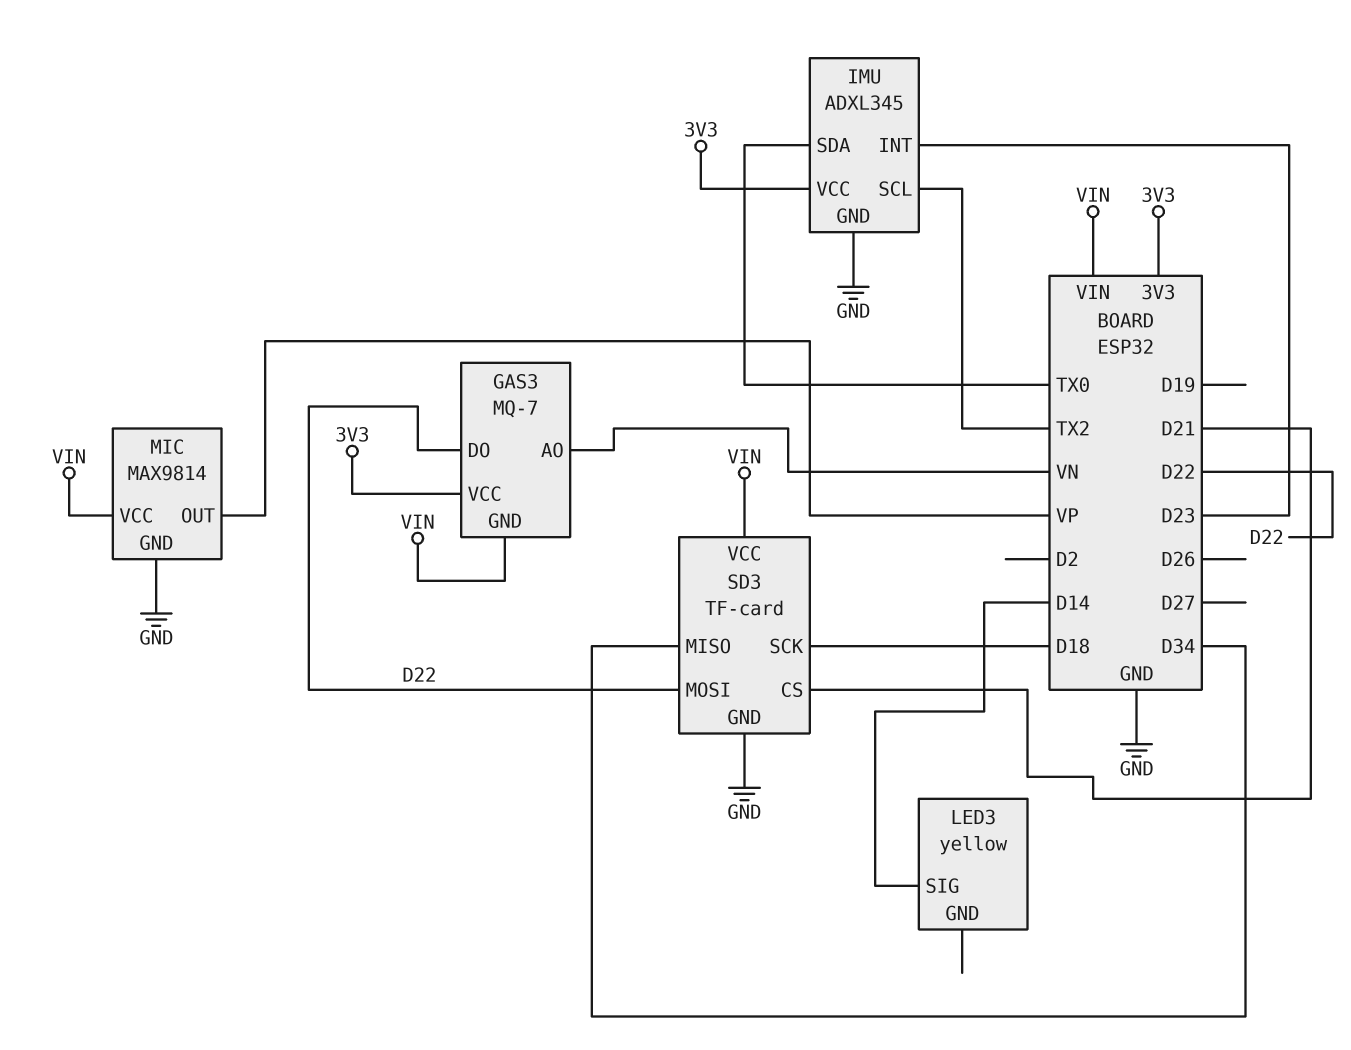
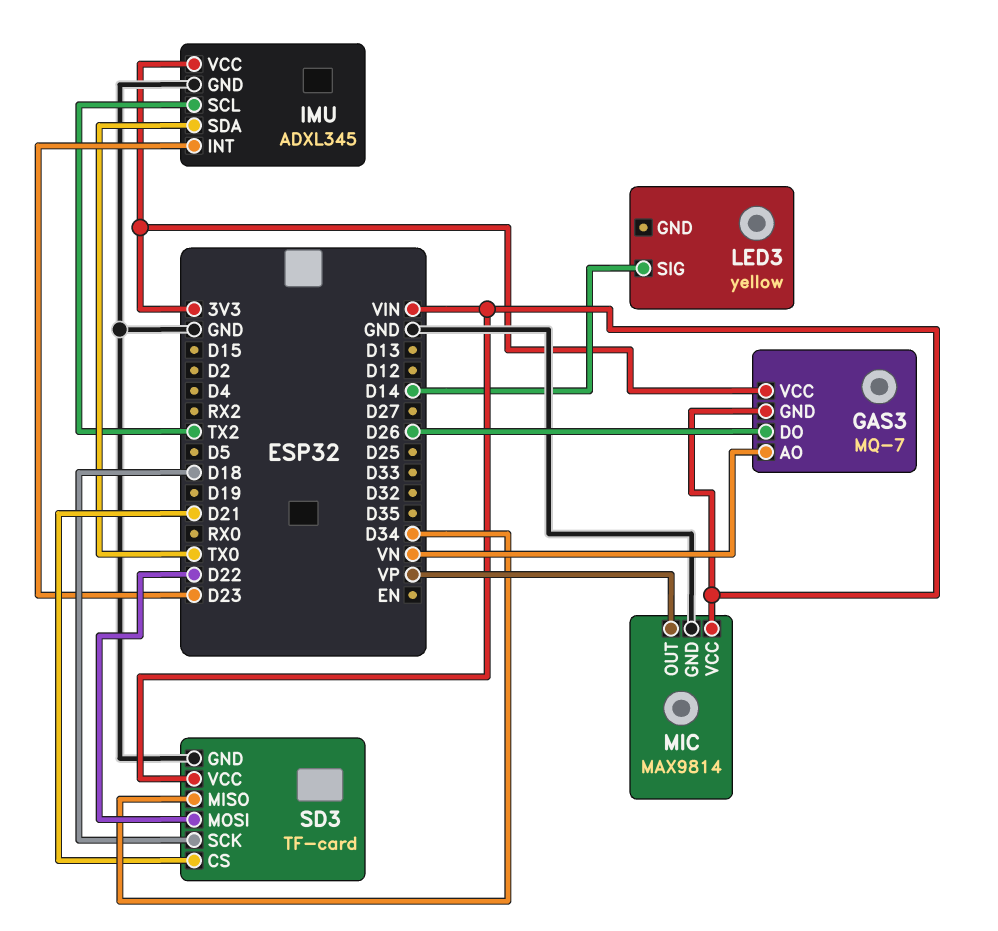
GAS3 pin DO: D22 -> D26

